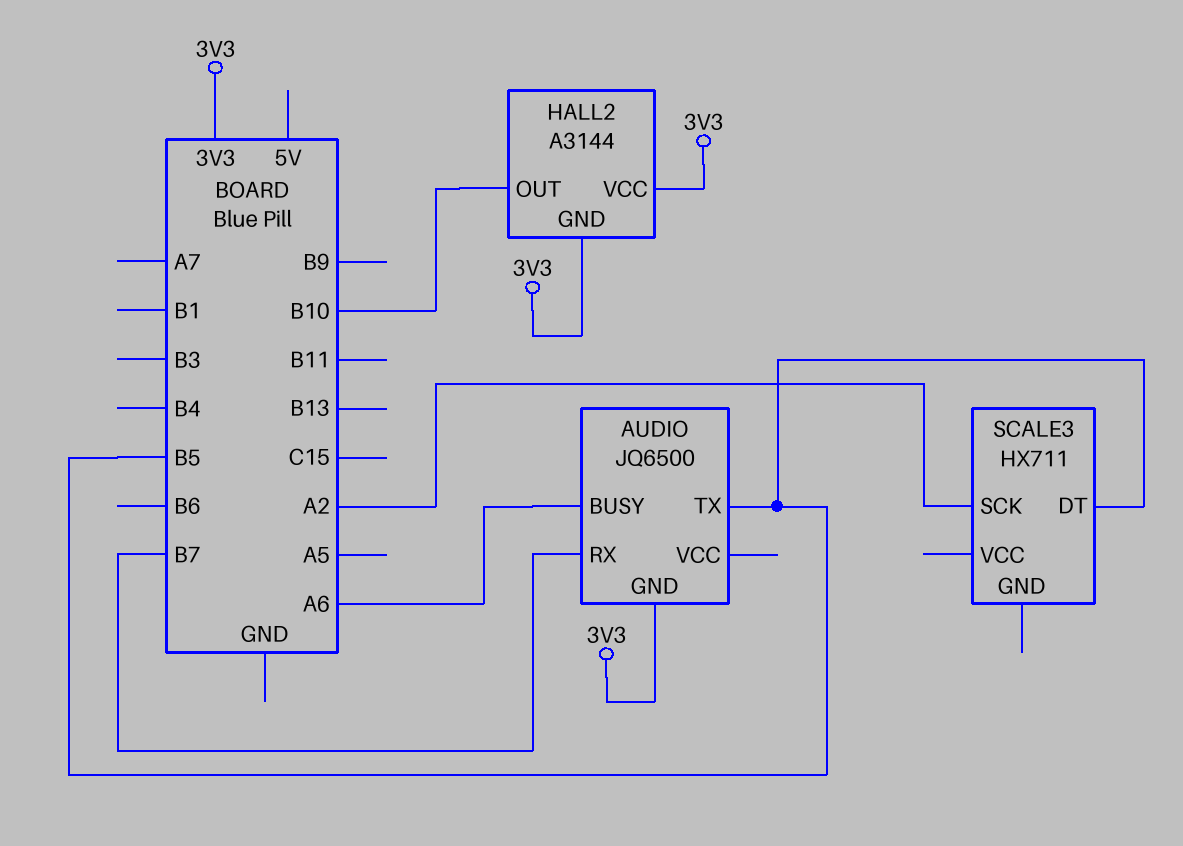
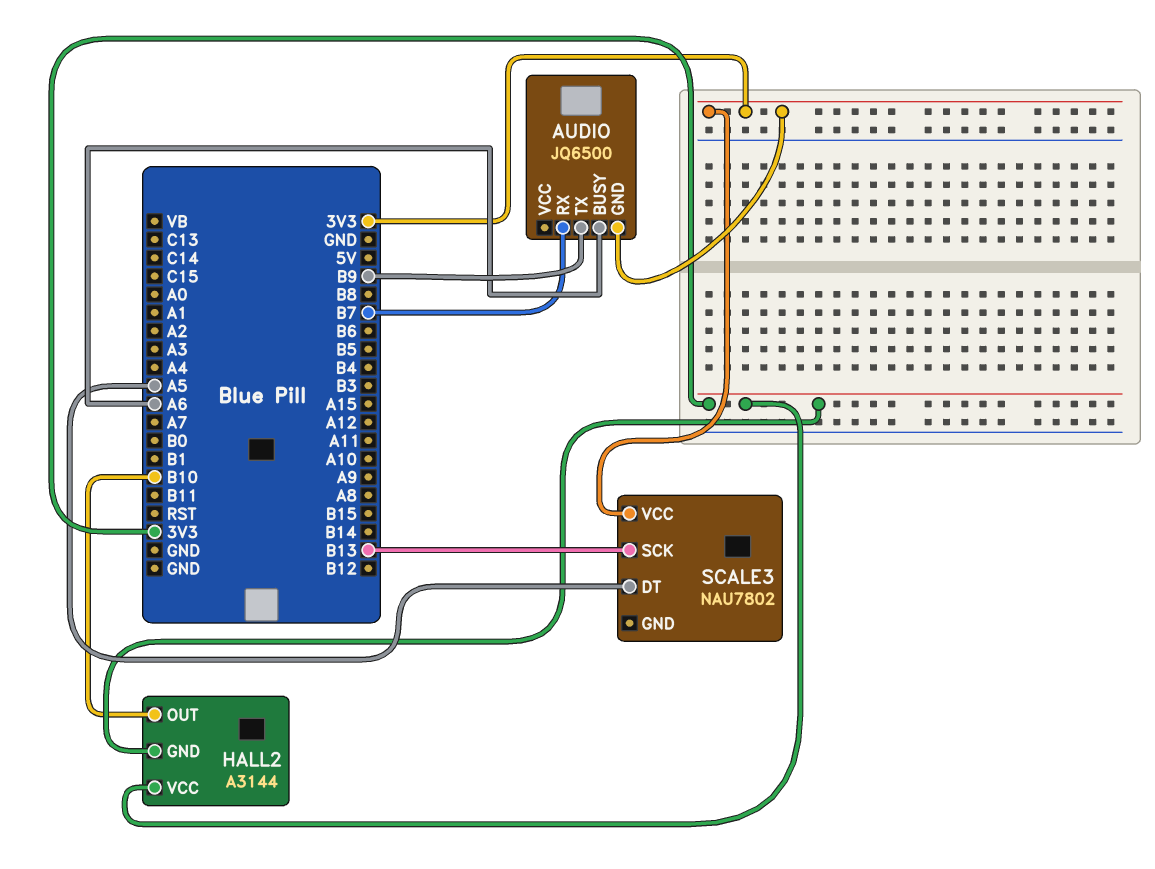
AUDIO pin TX: B5 -> B9
SCALE3: HX711 -> NAU7802
SCALE3 pin DT: B5 -> A5
SCALE3 pin SCK: A2 -> B13
SCALE3 pin VCC: none -> 3V3

